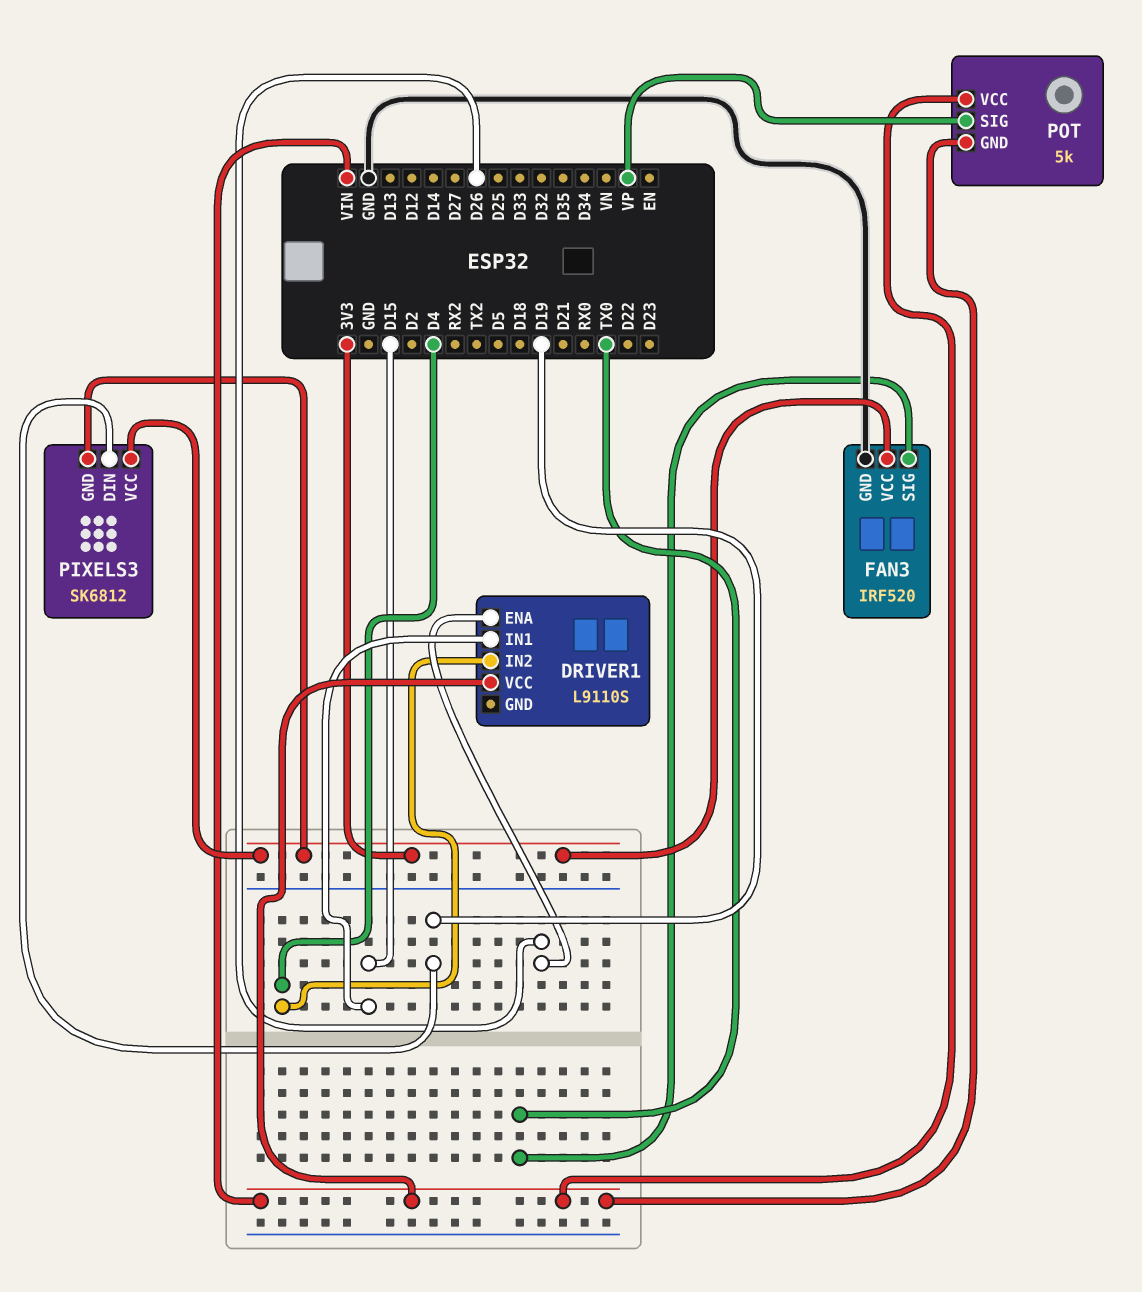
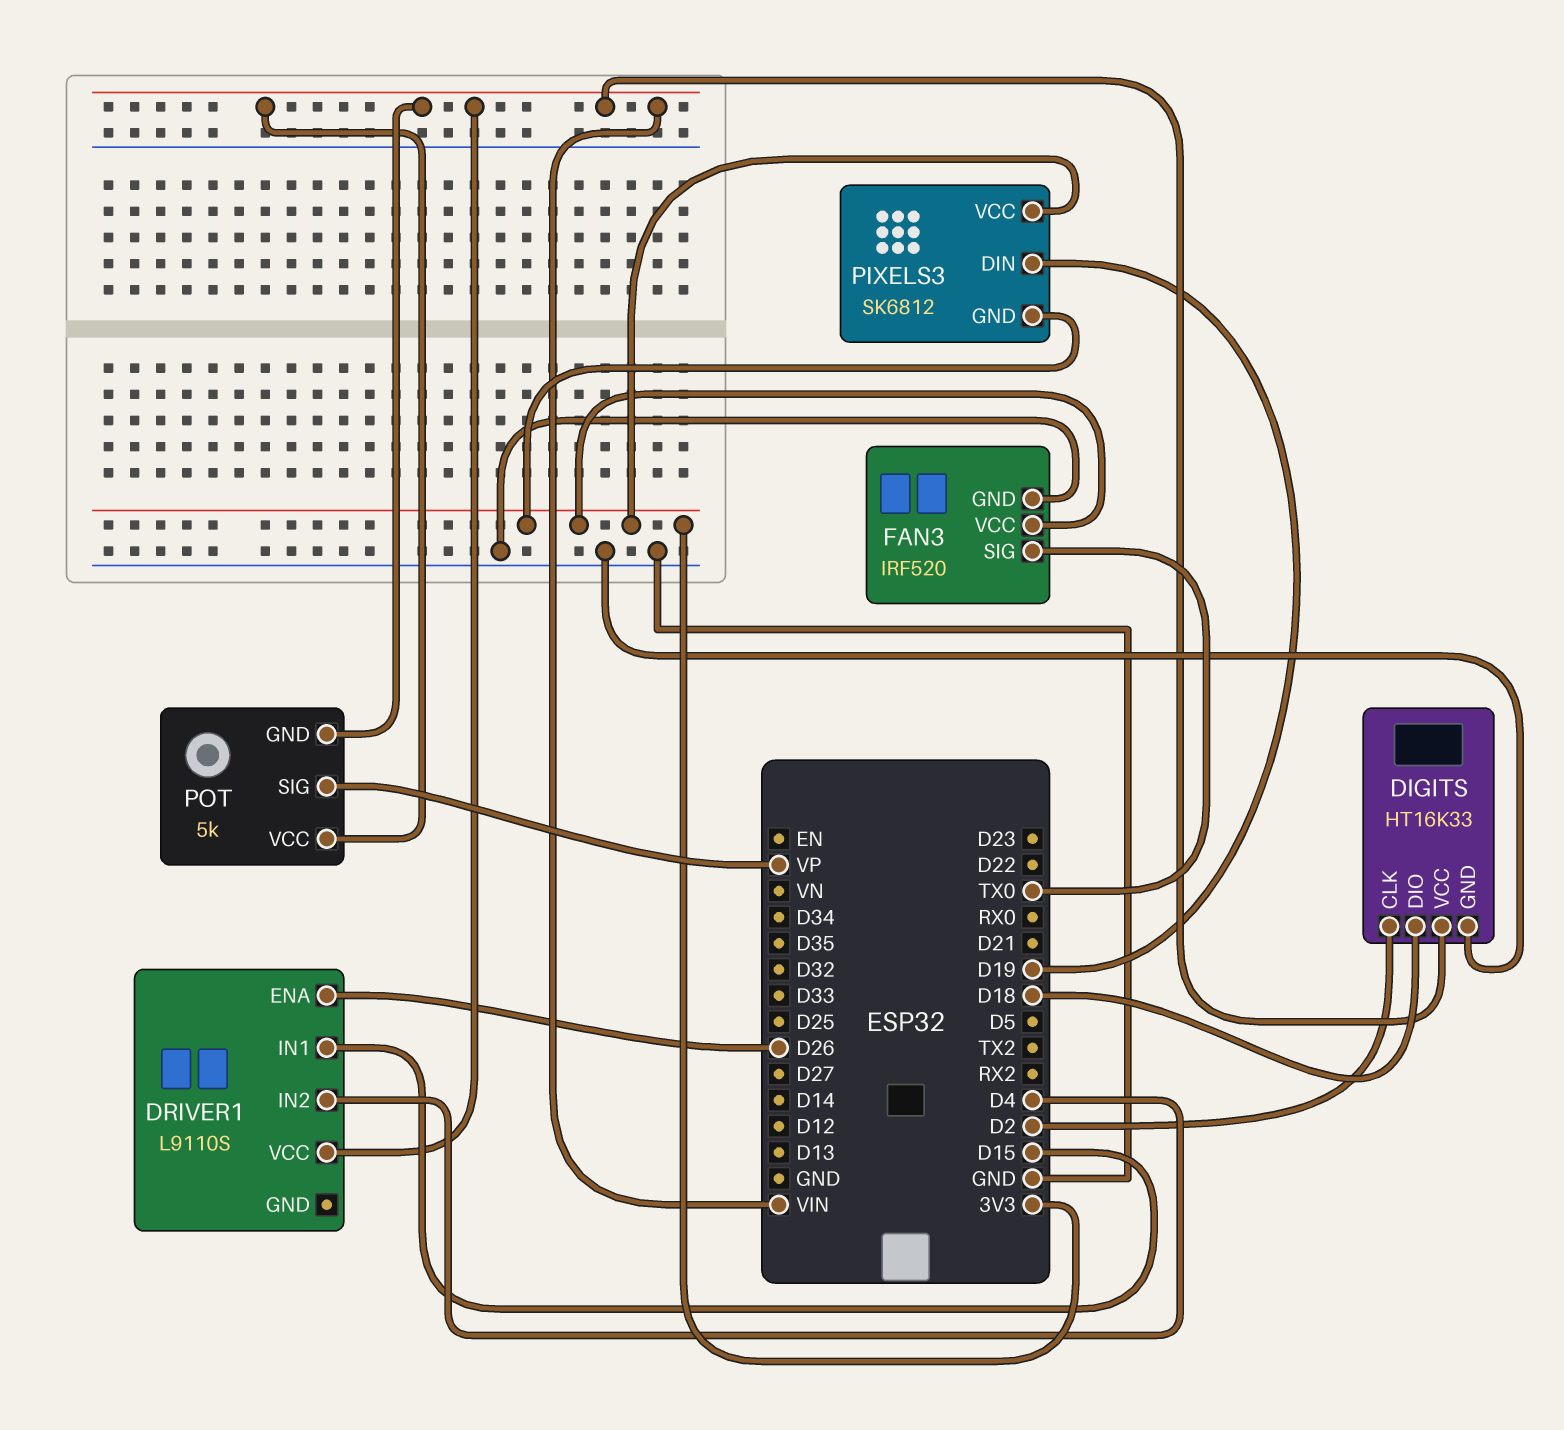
DIGITS: none -> HT16K33
DIGITS pin CLK: none -> D2
DIGITS pin DIO: none -> D18
DIGITS pin GND: none -> GND
DIGITS pin VCC: none -> VIN

